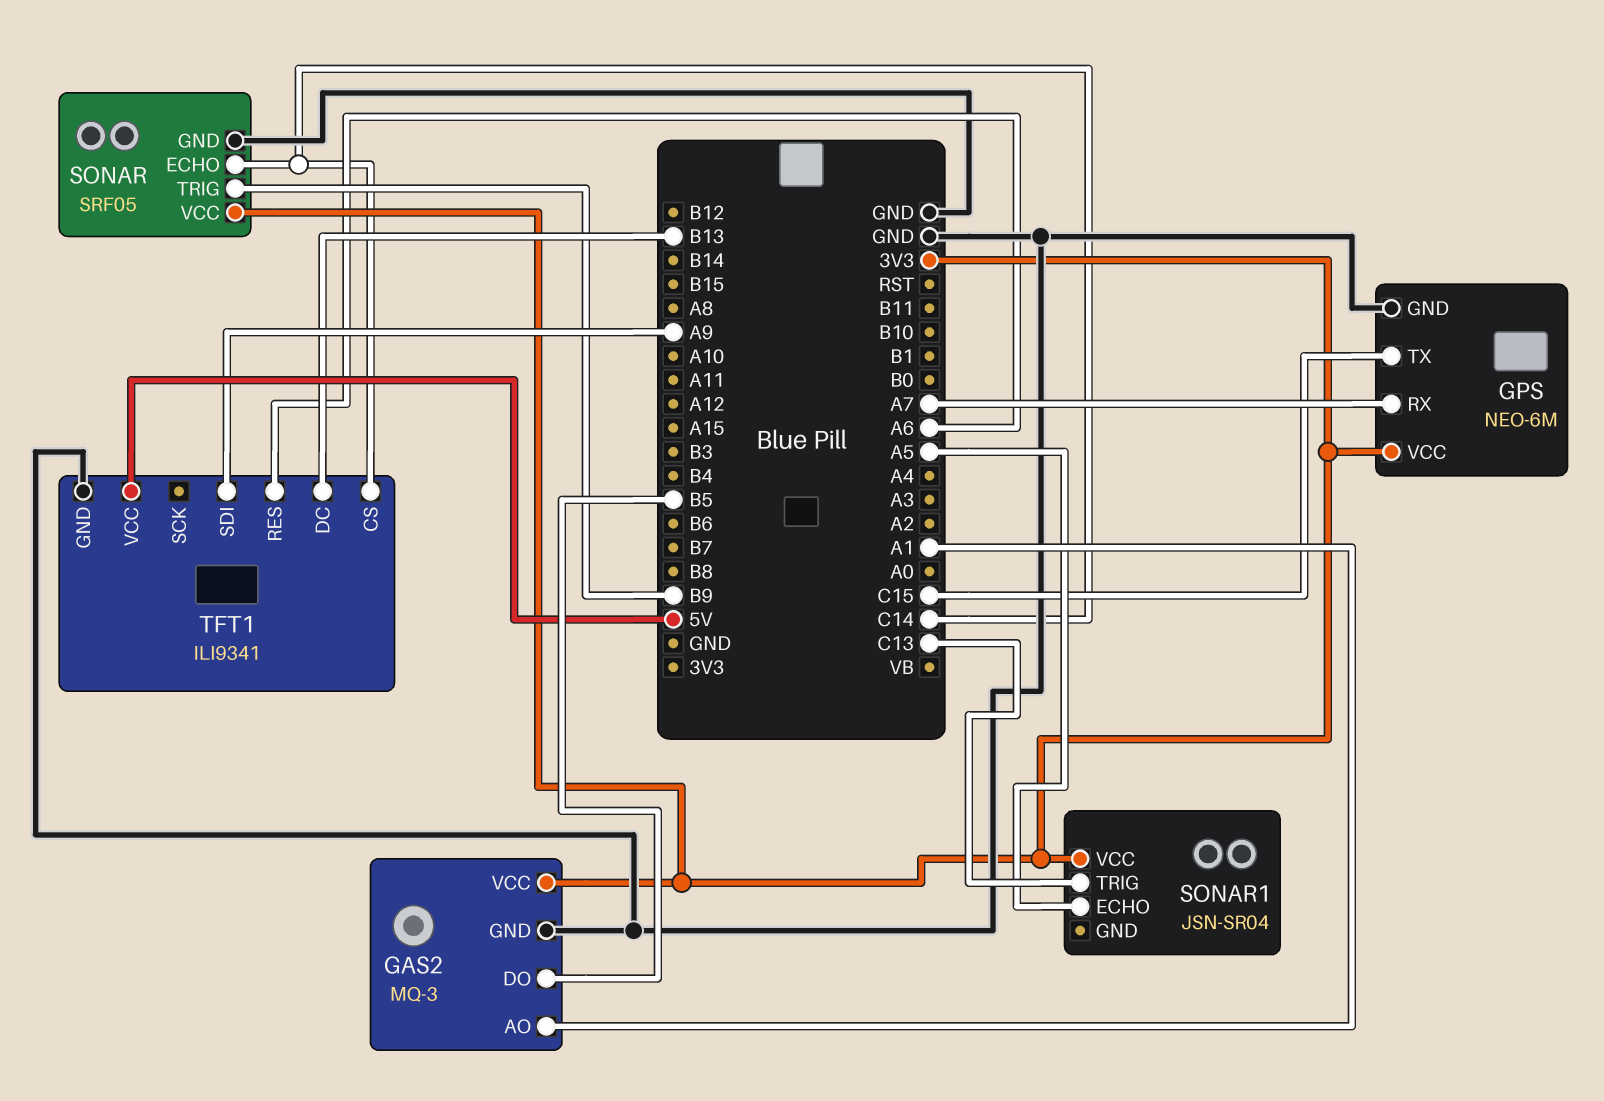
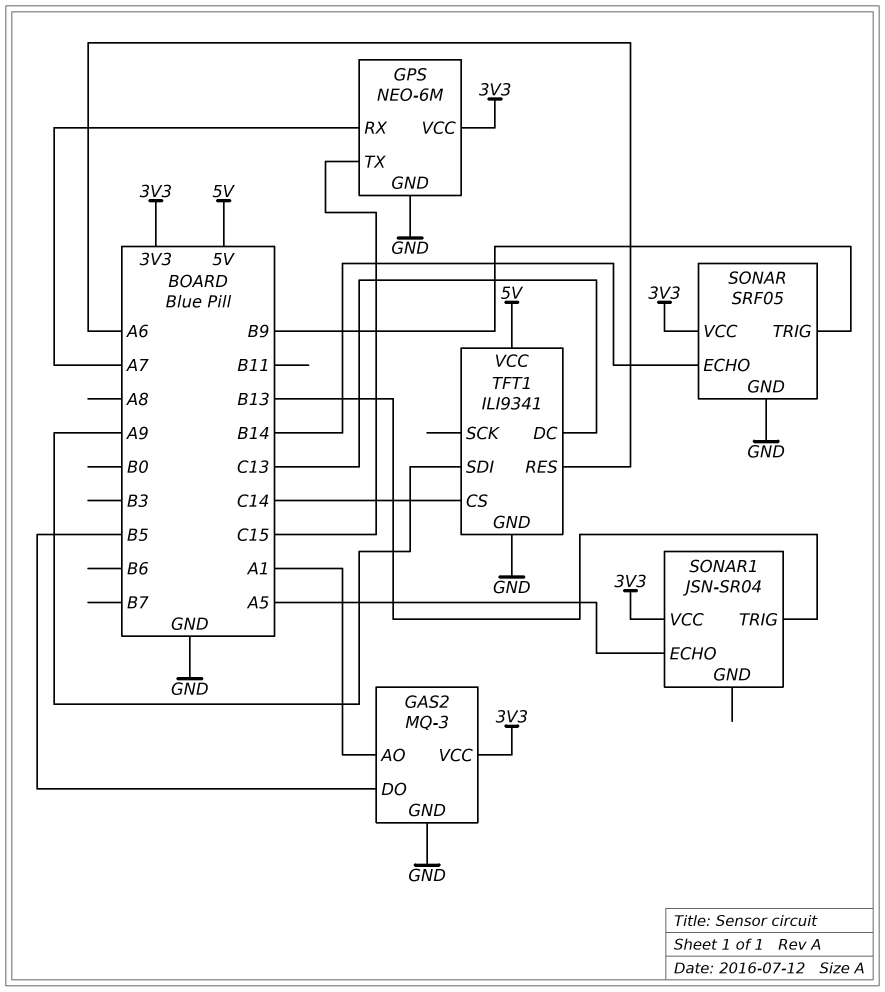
SONAR pin ECHO: C14 -> B14
SONAR1 pin TRIG: C13 -> B13
TFT1 pin DC: B13 -> C13

